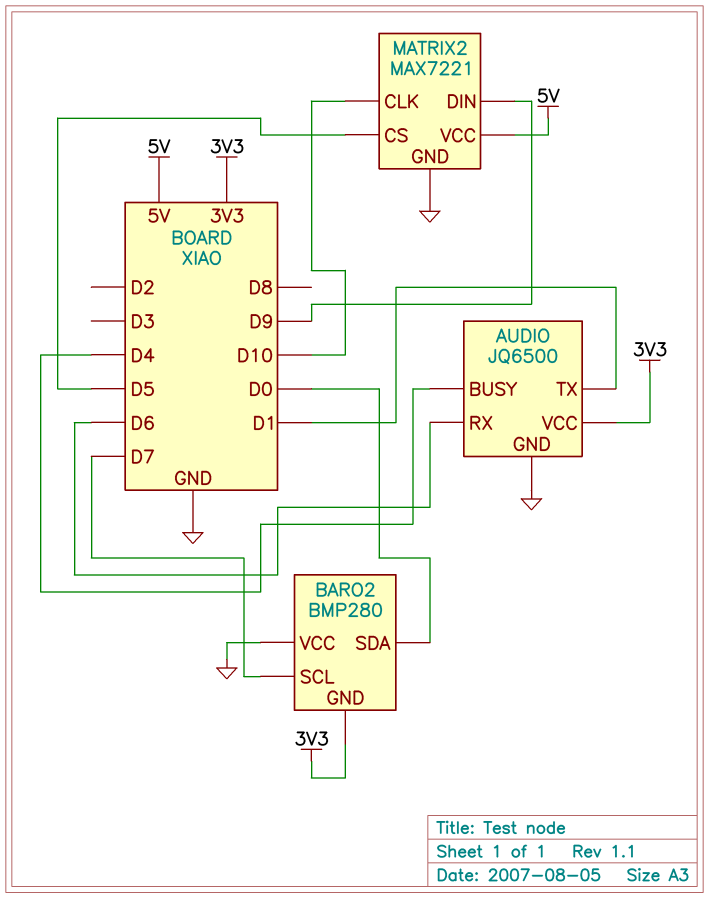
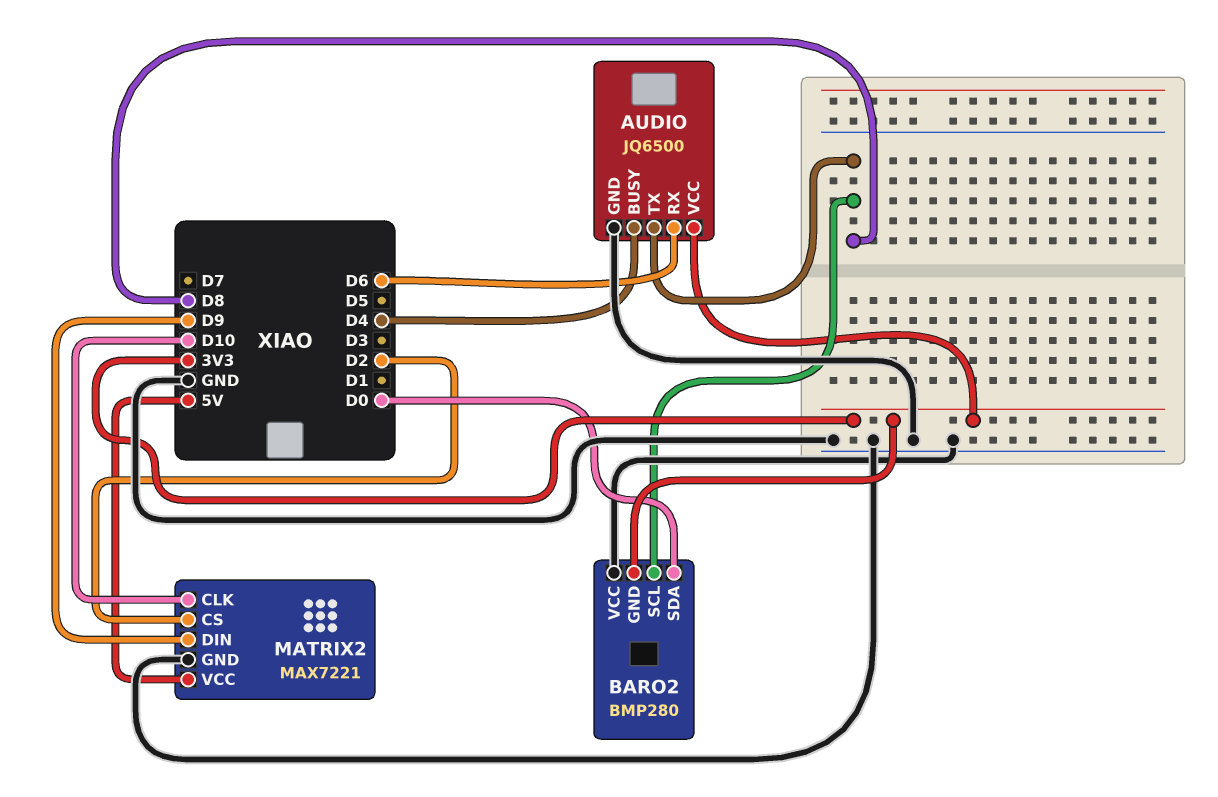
AUDIO pin TX: D1 -> D8
BARO2 pin SCL: D7 -> D8
MATRIX2 pin CS: D5 -> D2

